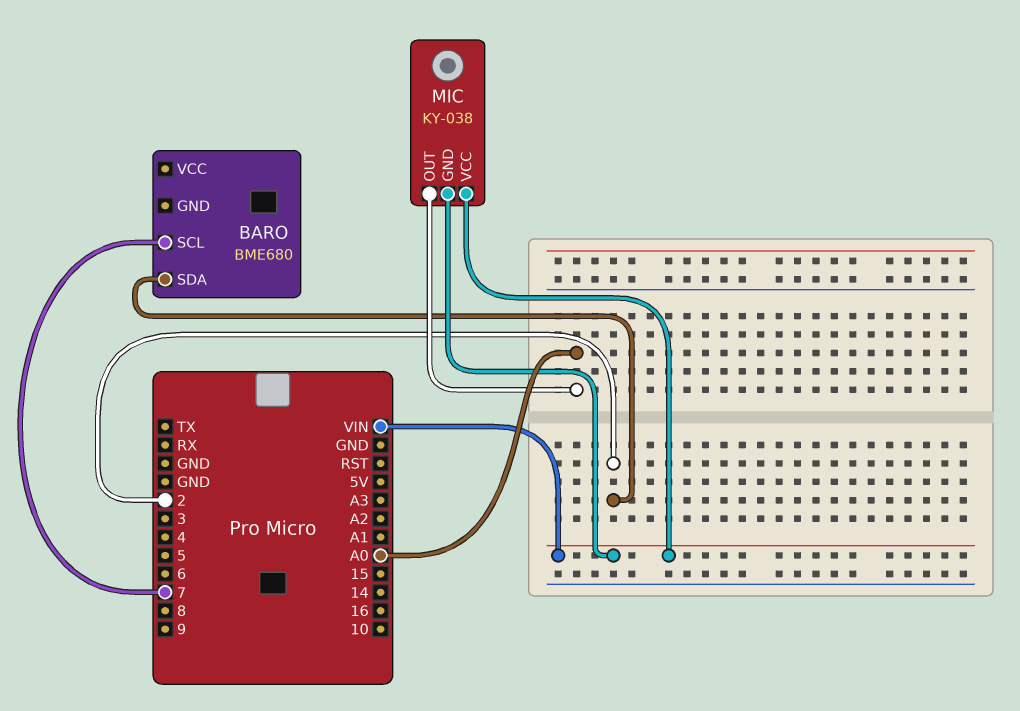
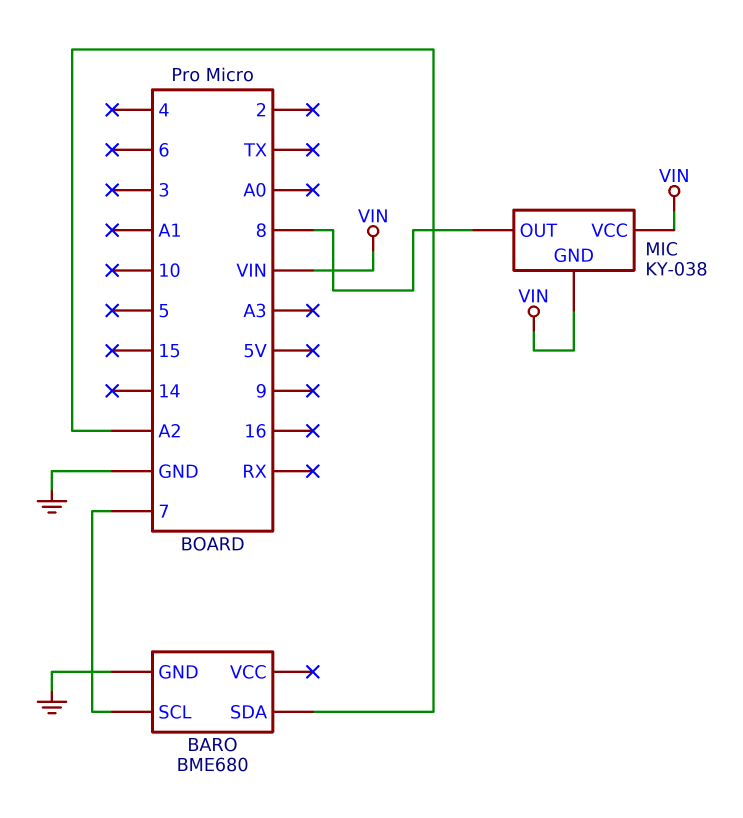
BARO pin GND: none -> GND
BARO pin SDA: 2 -> A2
MIC pin OUT: A0 -> 8

